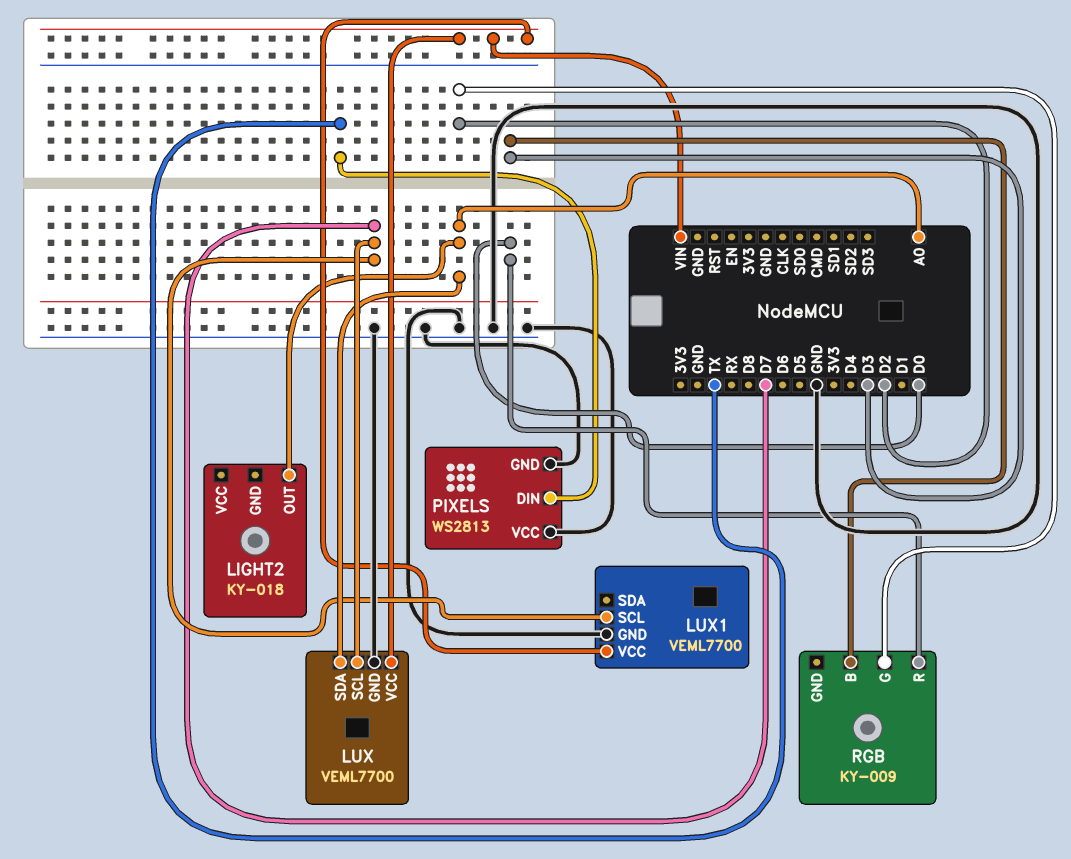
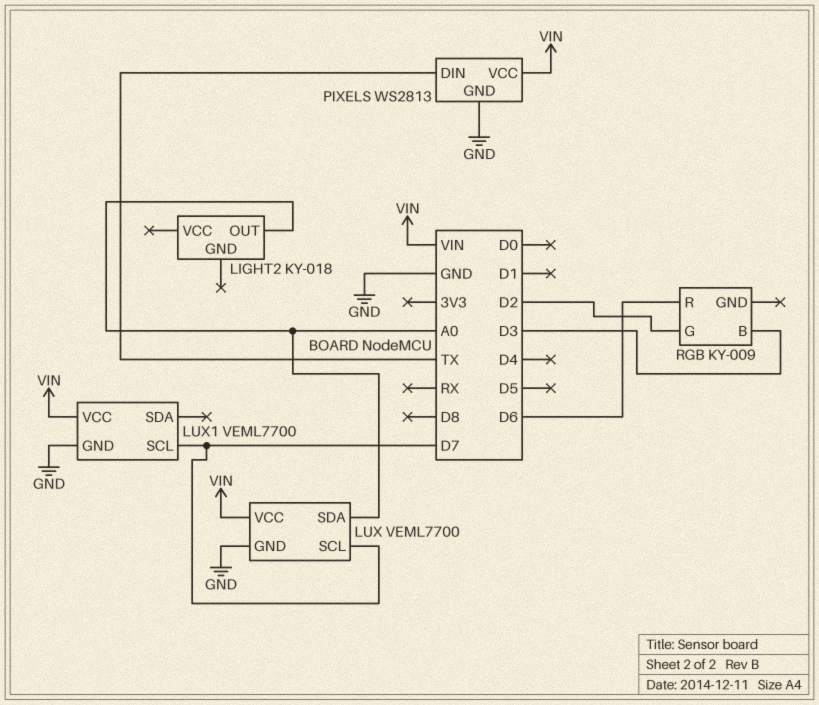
PIXELS pin VCC: GND -> VIN
RGB pin R: D0 -> D6

